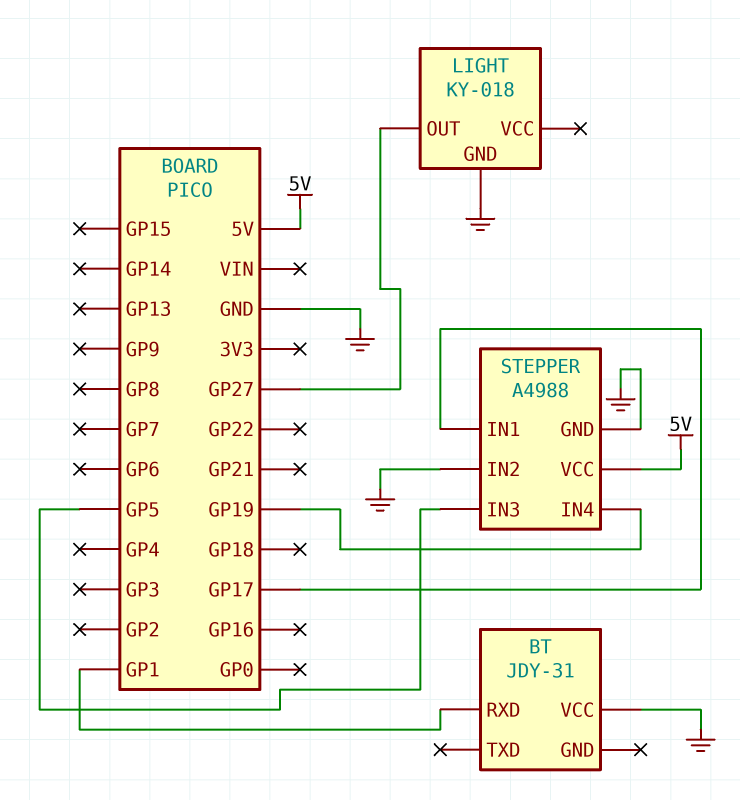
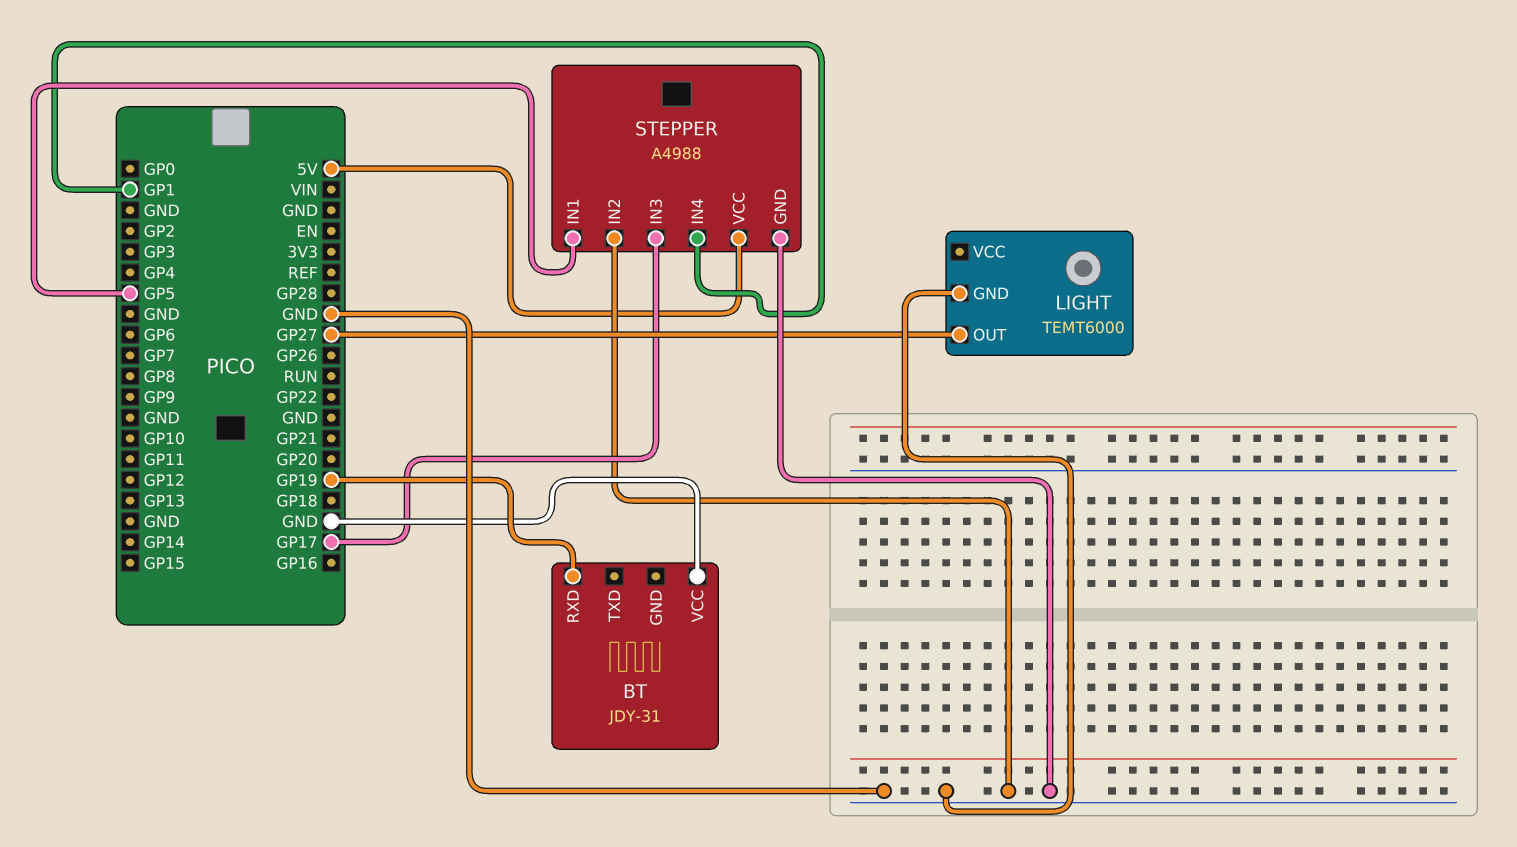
BT pin RXD: GP1 -> GP19
LIGHT: KY-018 -> TEMT6000
STEPPER pin IN1: GP17 -> GP5
STEPPER pin IN3: GP5 -> GP17
STEPPER pin IN4: GP19 -> GP1

